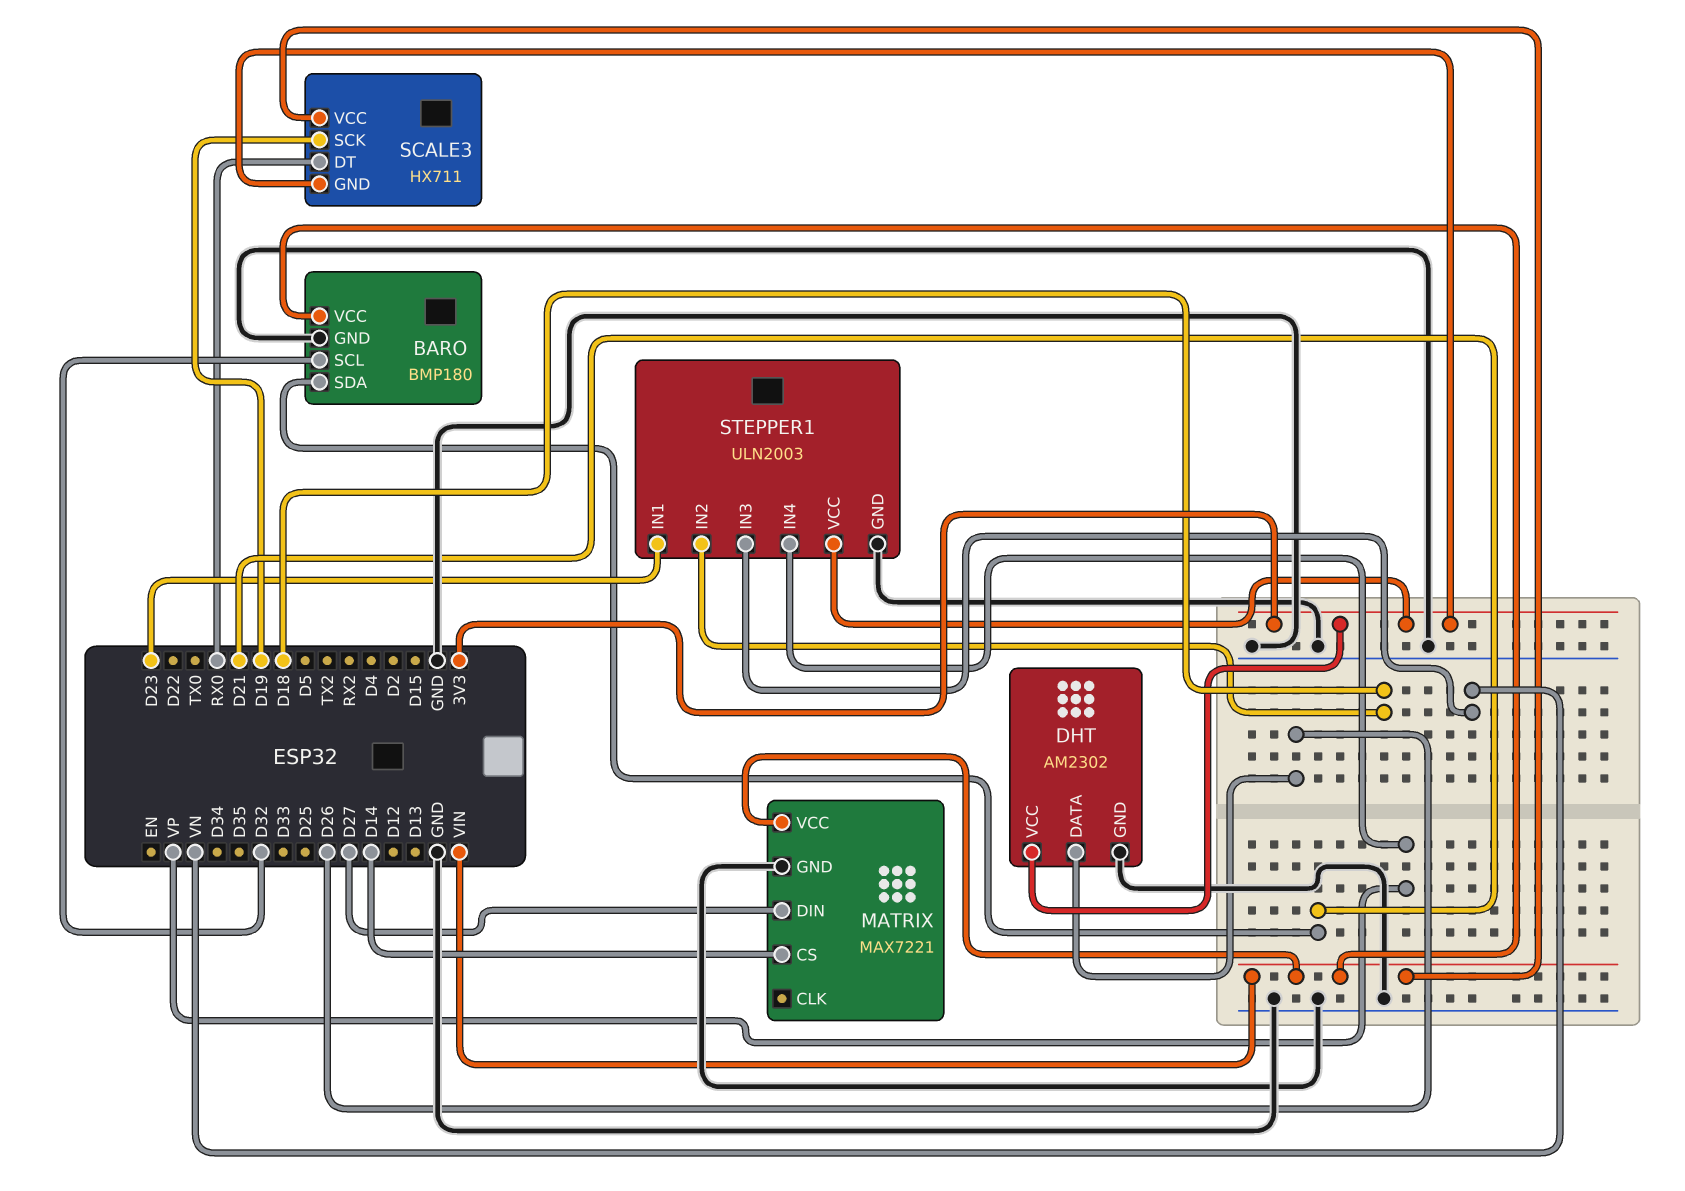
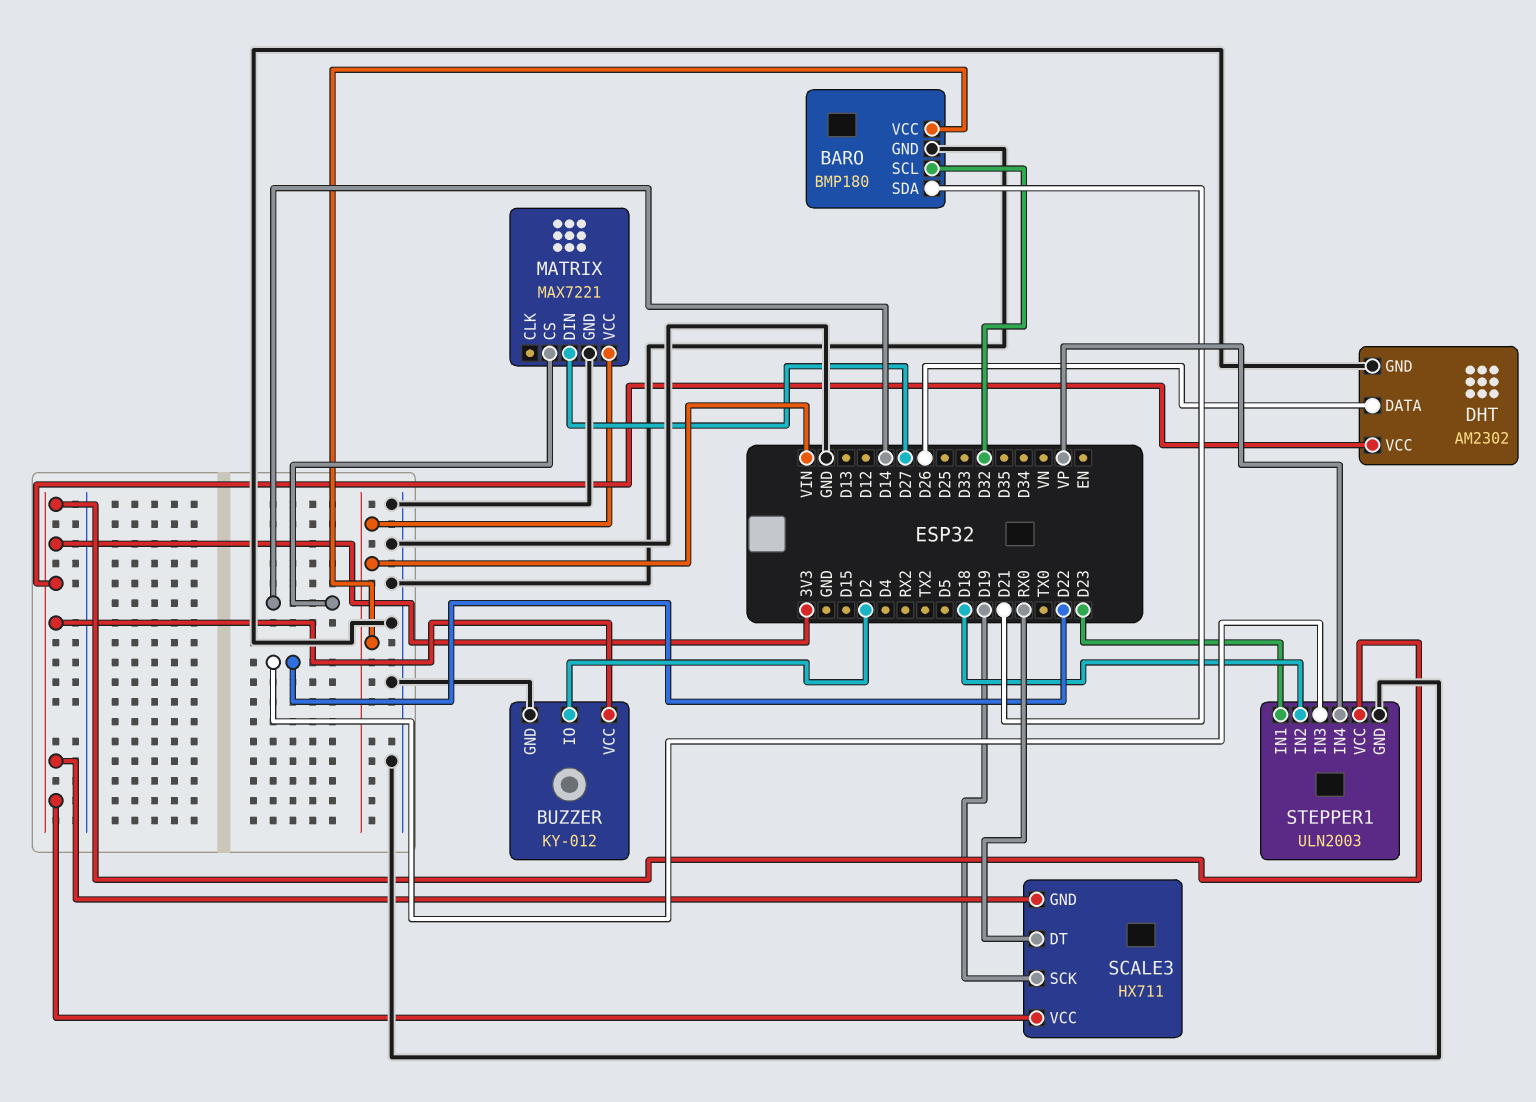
BUZZER: none -> KY-012
BUZZER pin GND: none -> GND
BUZZER pin IO: none -> D2
BUZZER pin VCC: none -> 3V3
SCALE3 pin VCC: VIN -> 3V3
STEPPER1 pin IN3: VN -> D22

